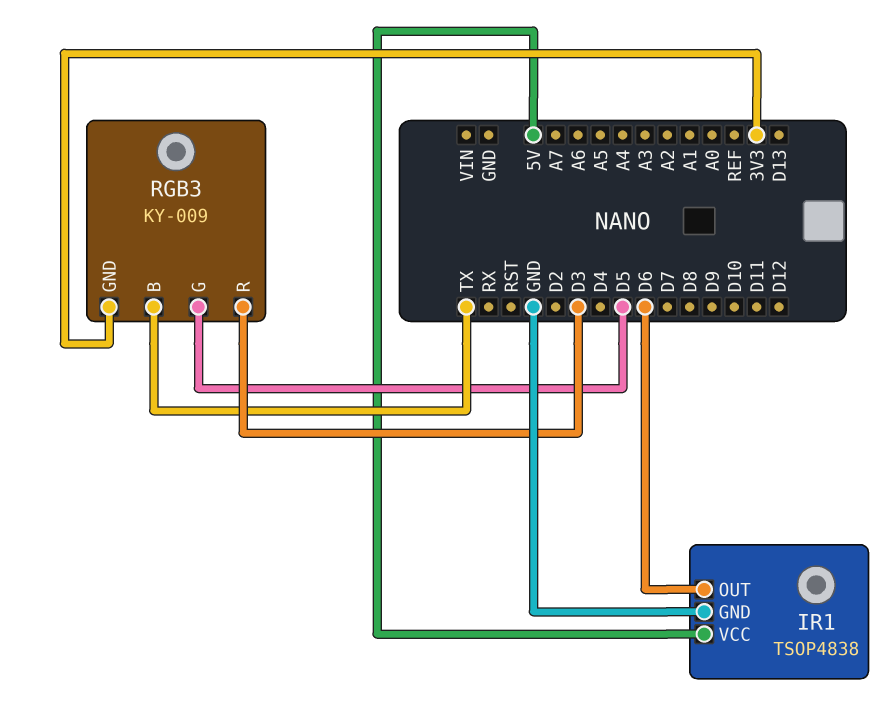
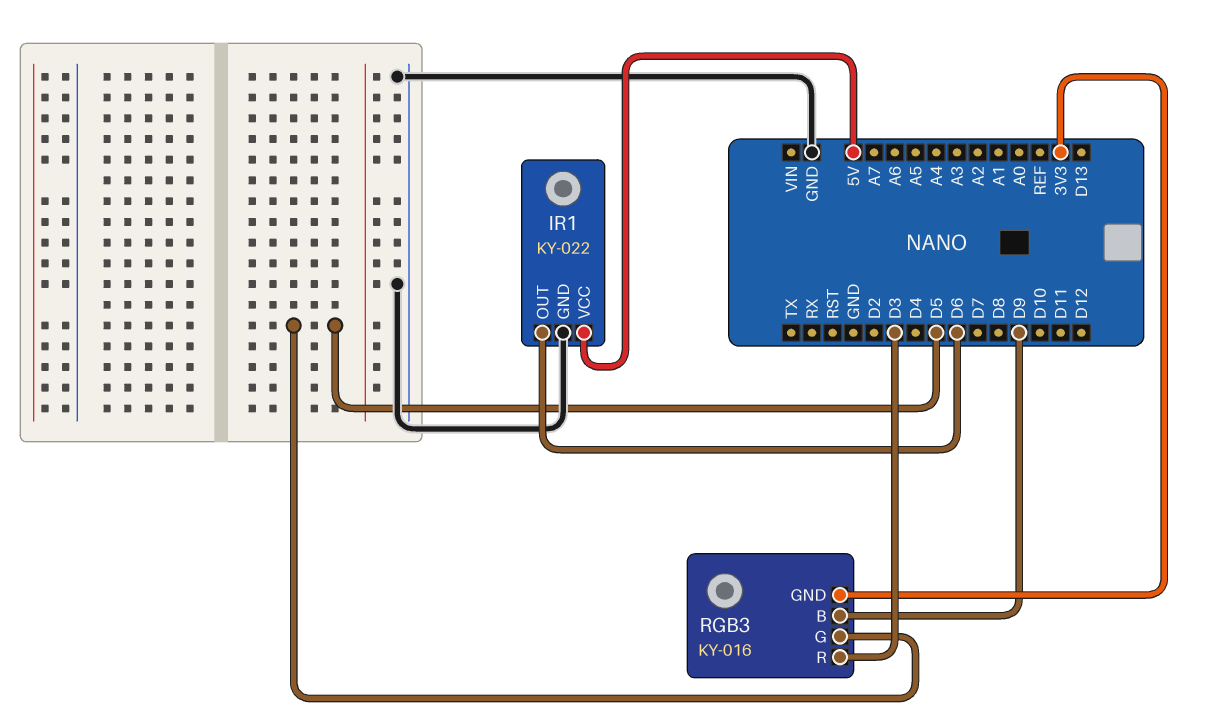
IR1: TSOP4838 -> KY-022
RGB3: KY-009 -> KY-016
RGB3 pin B: TX -> D9

